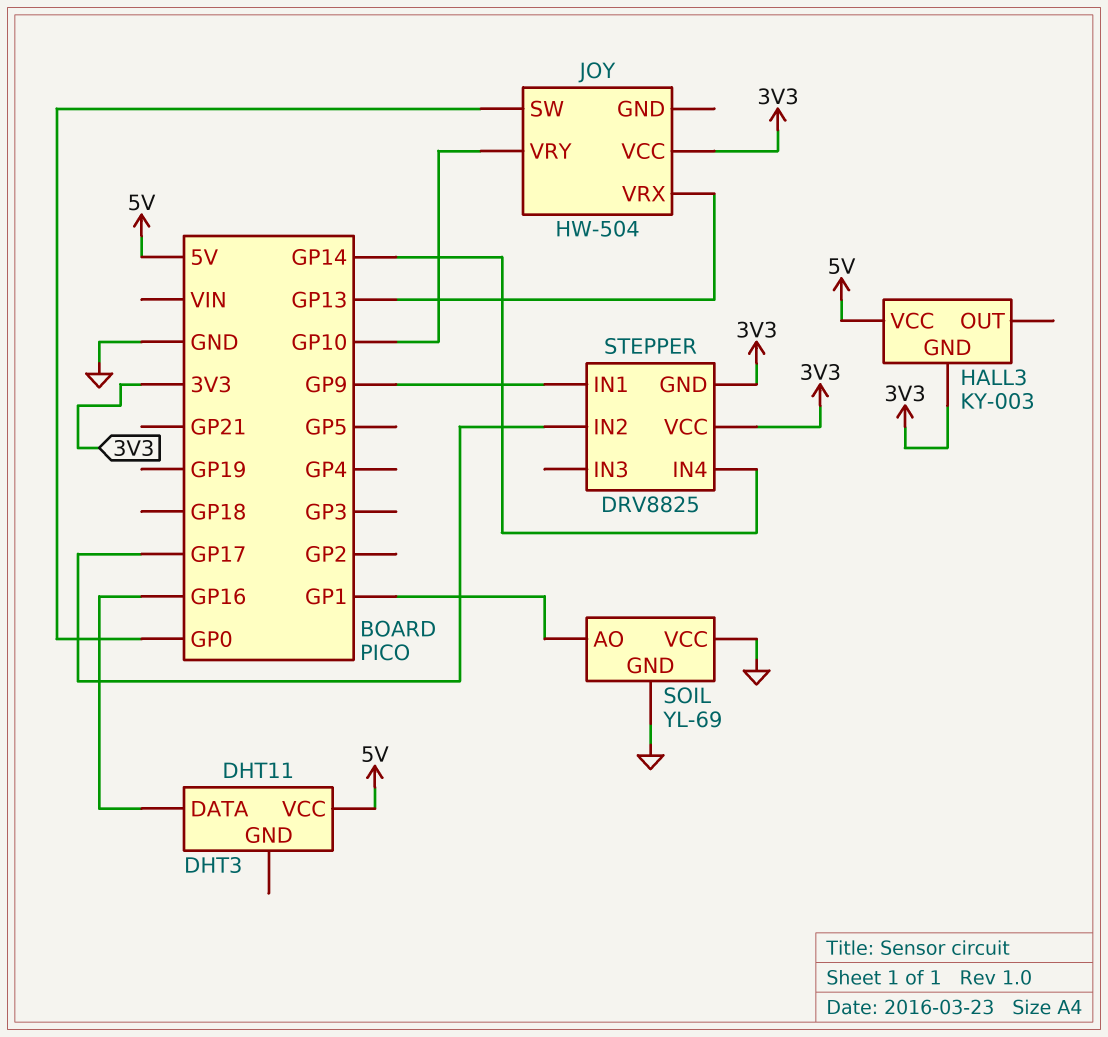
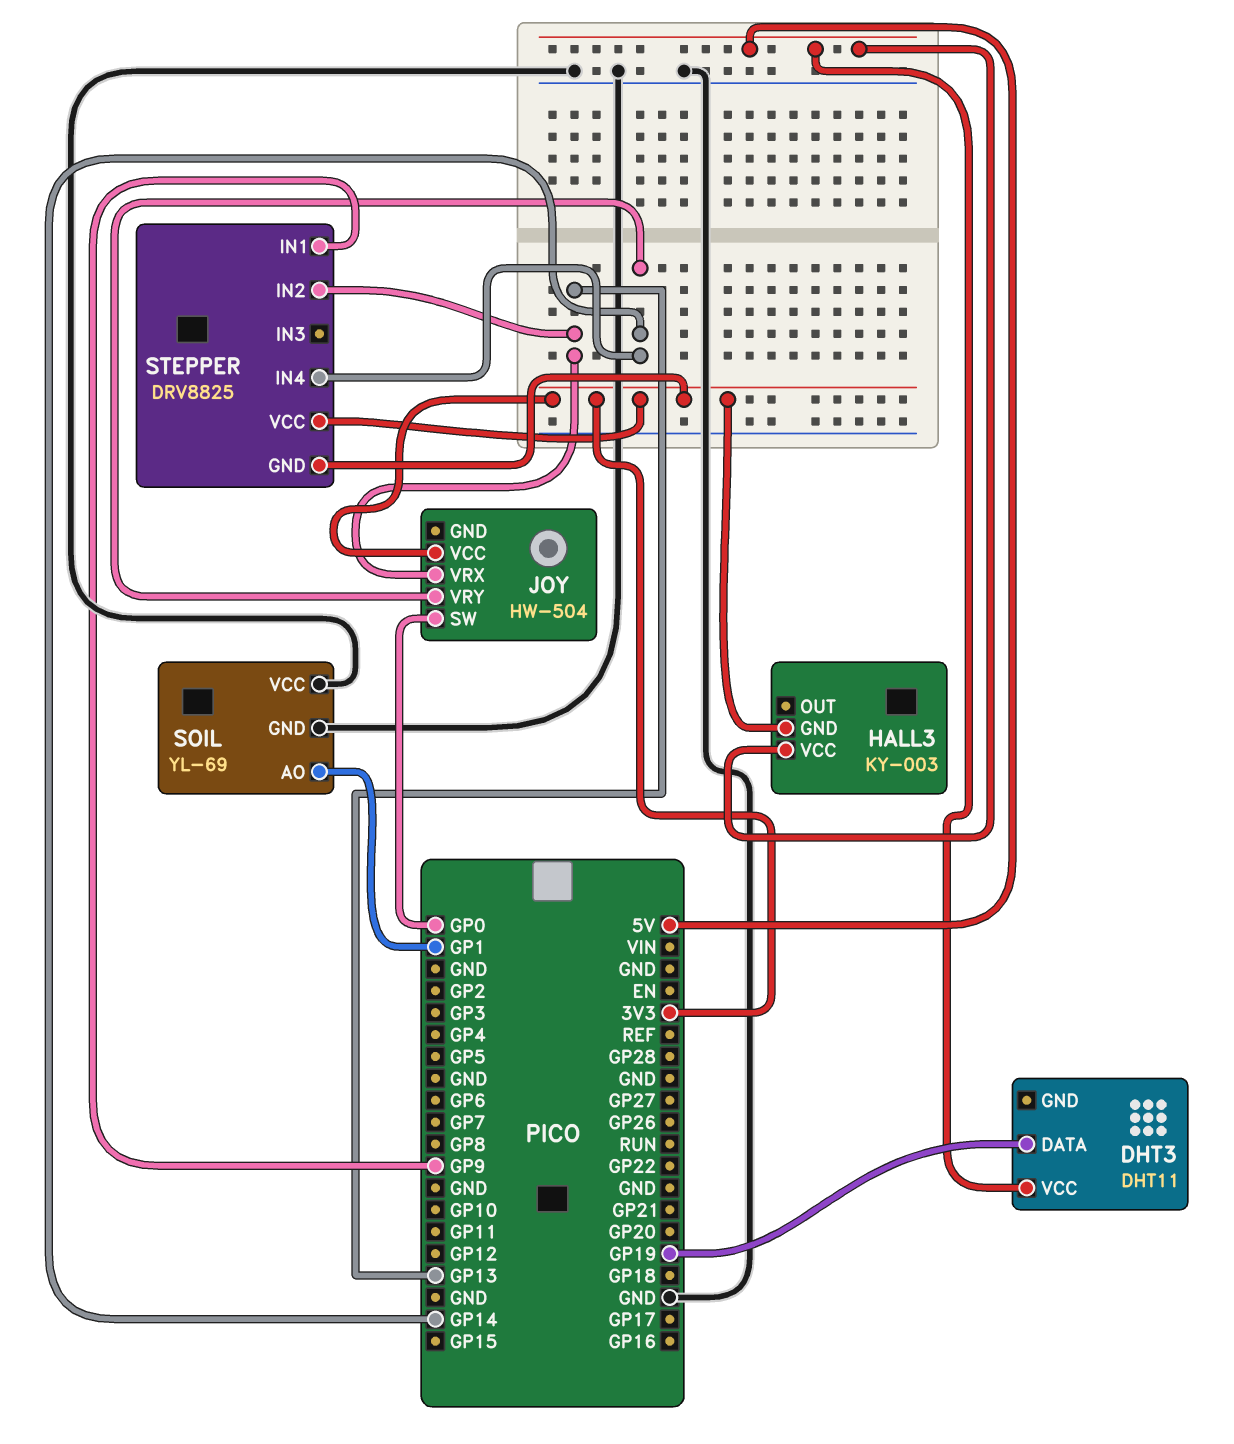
DHT3 pin DATA: GP16 -> GP19
JOY pin VRY: GP10 -> GP14
STEPPER pin IN2: GP17 -> GP13

